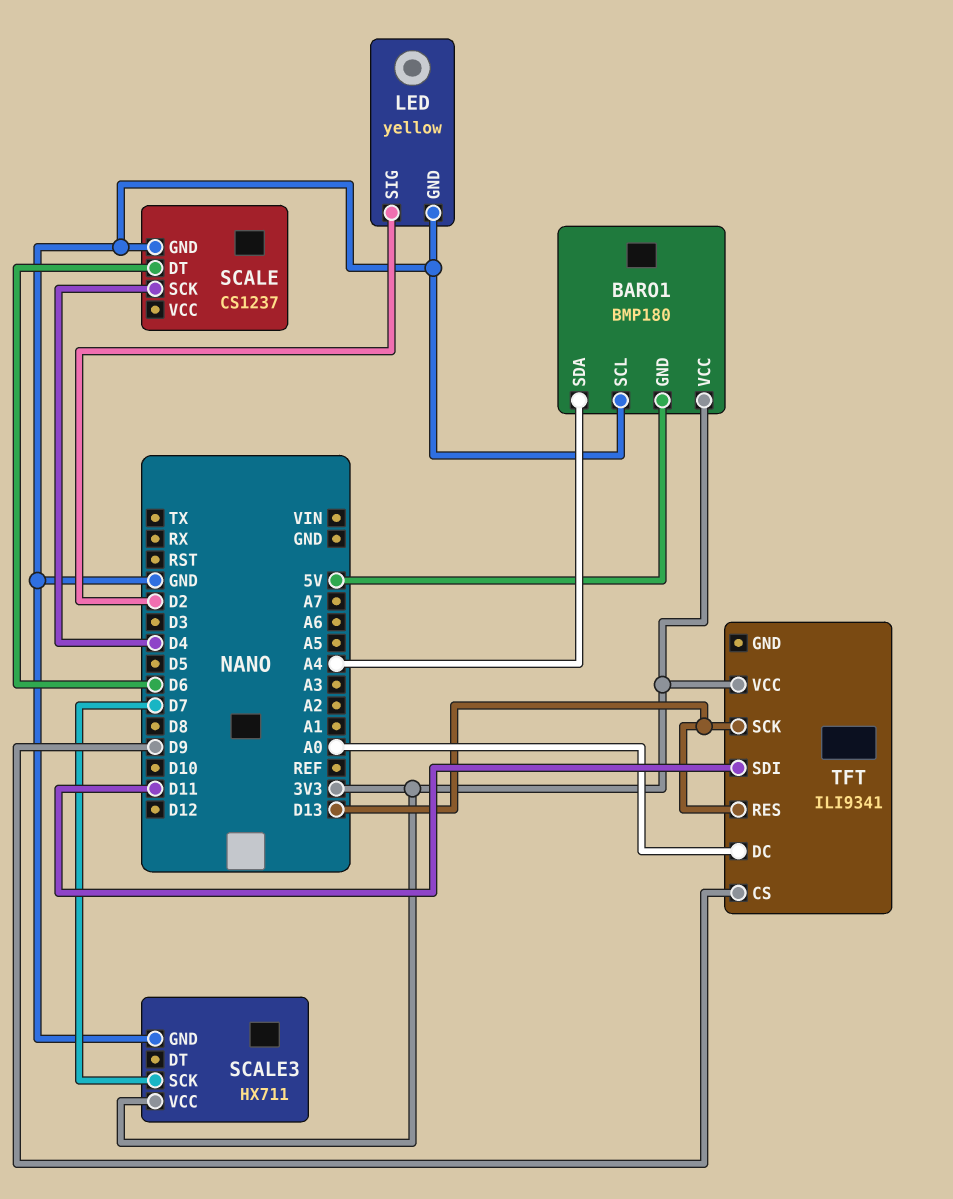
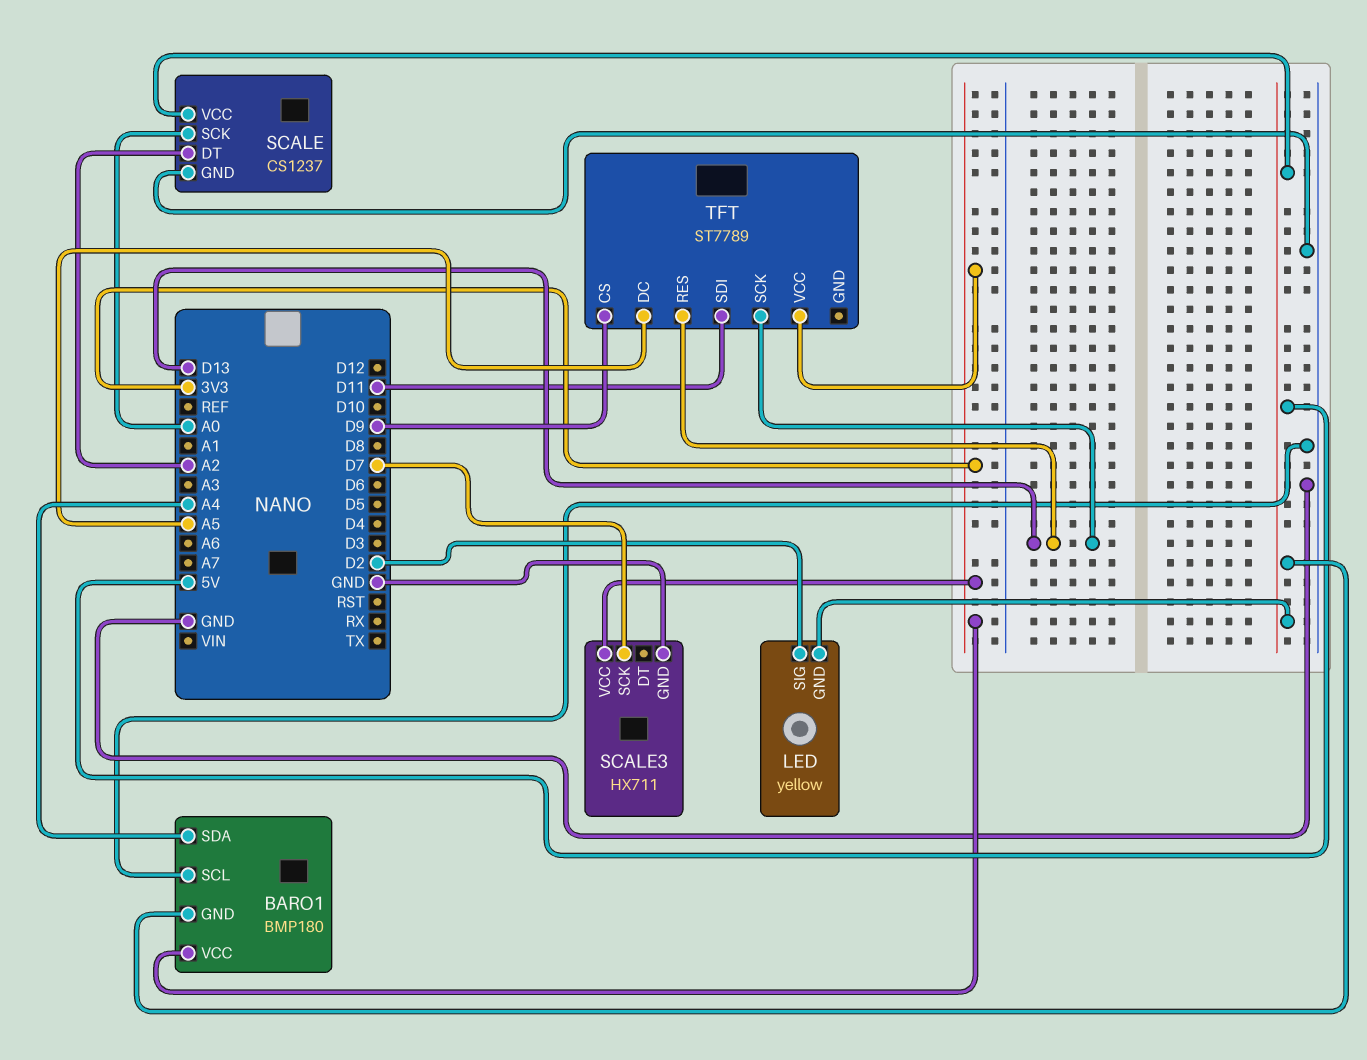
LED pin GND: GND -> 5V
SCALE pin DT: D6 -> A2
SCALE pin SCK: D4 -> A0
SCALE pin VCC: none -> 5V
TFT: ILI9341 -> ST7789
TFT pin DC: A0 -> A5

